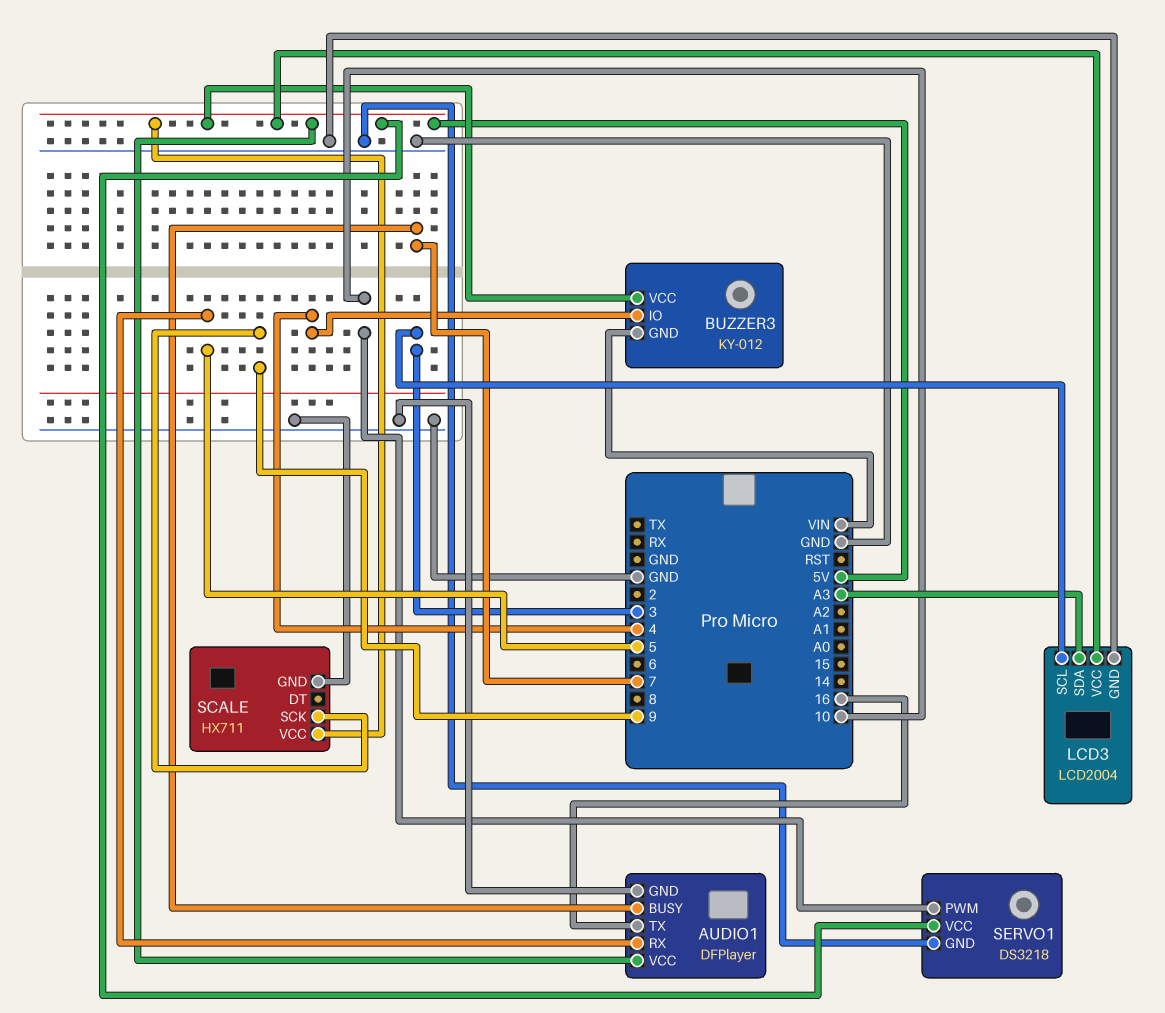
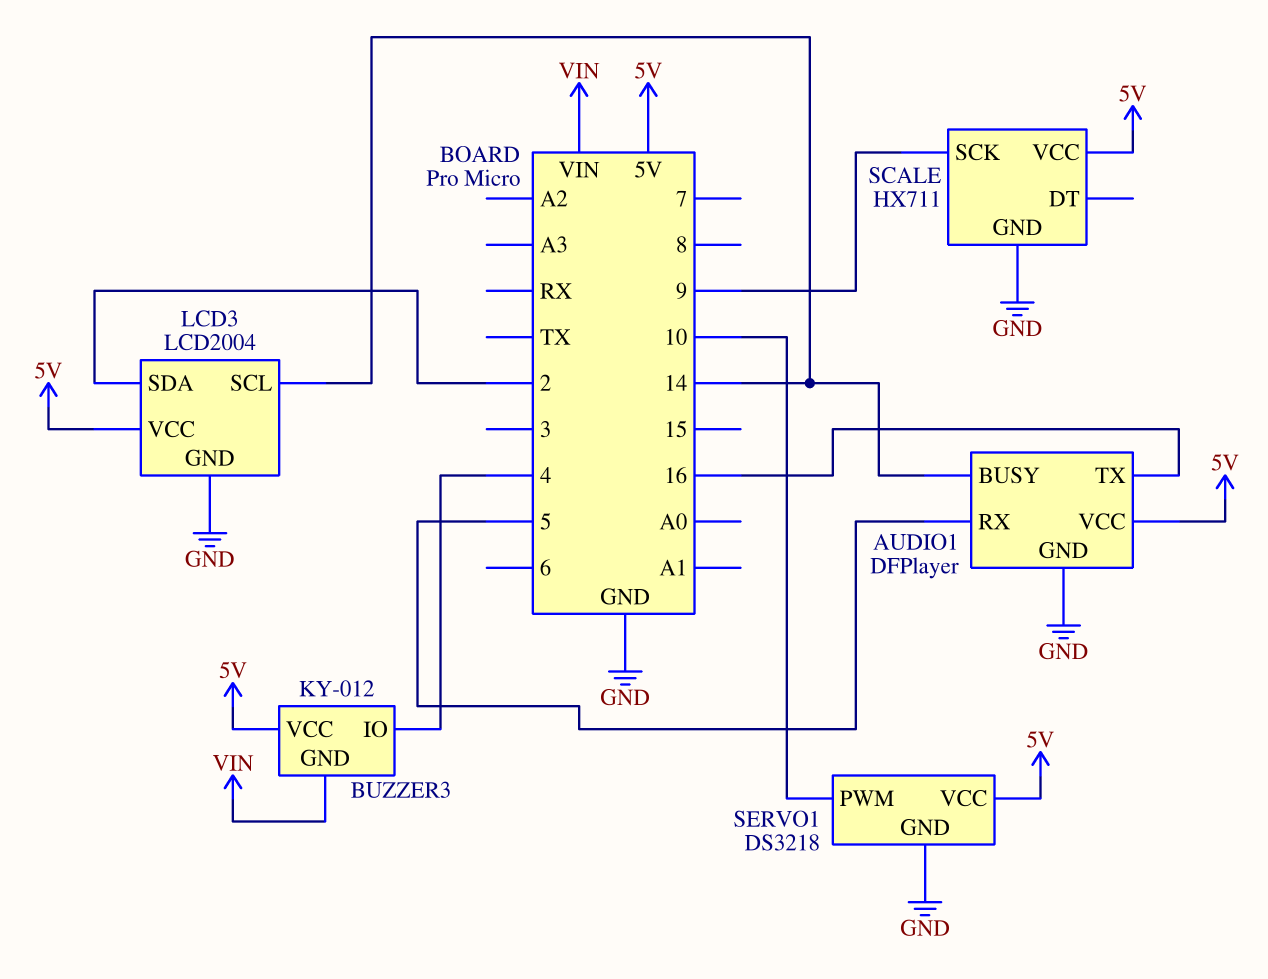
AUDIO1 pin BUSY: 7 -> 14
LCD3 pin SCL: 3 -> 14
LCD3 pin SDA: A3 -> 2

